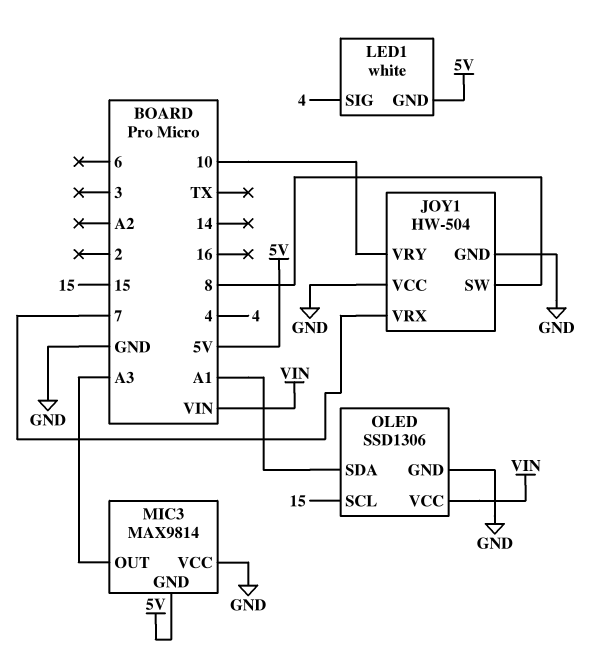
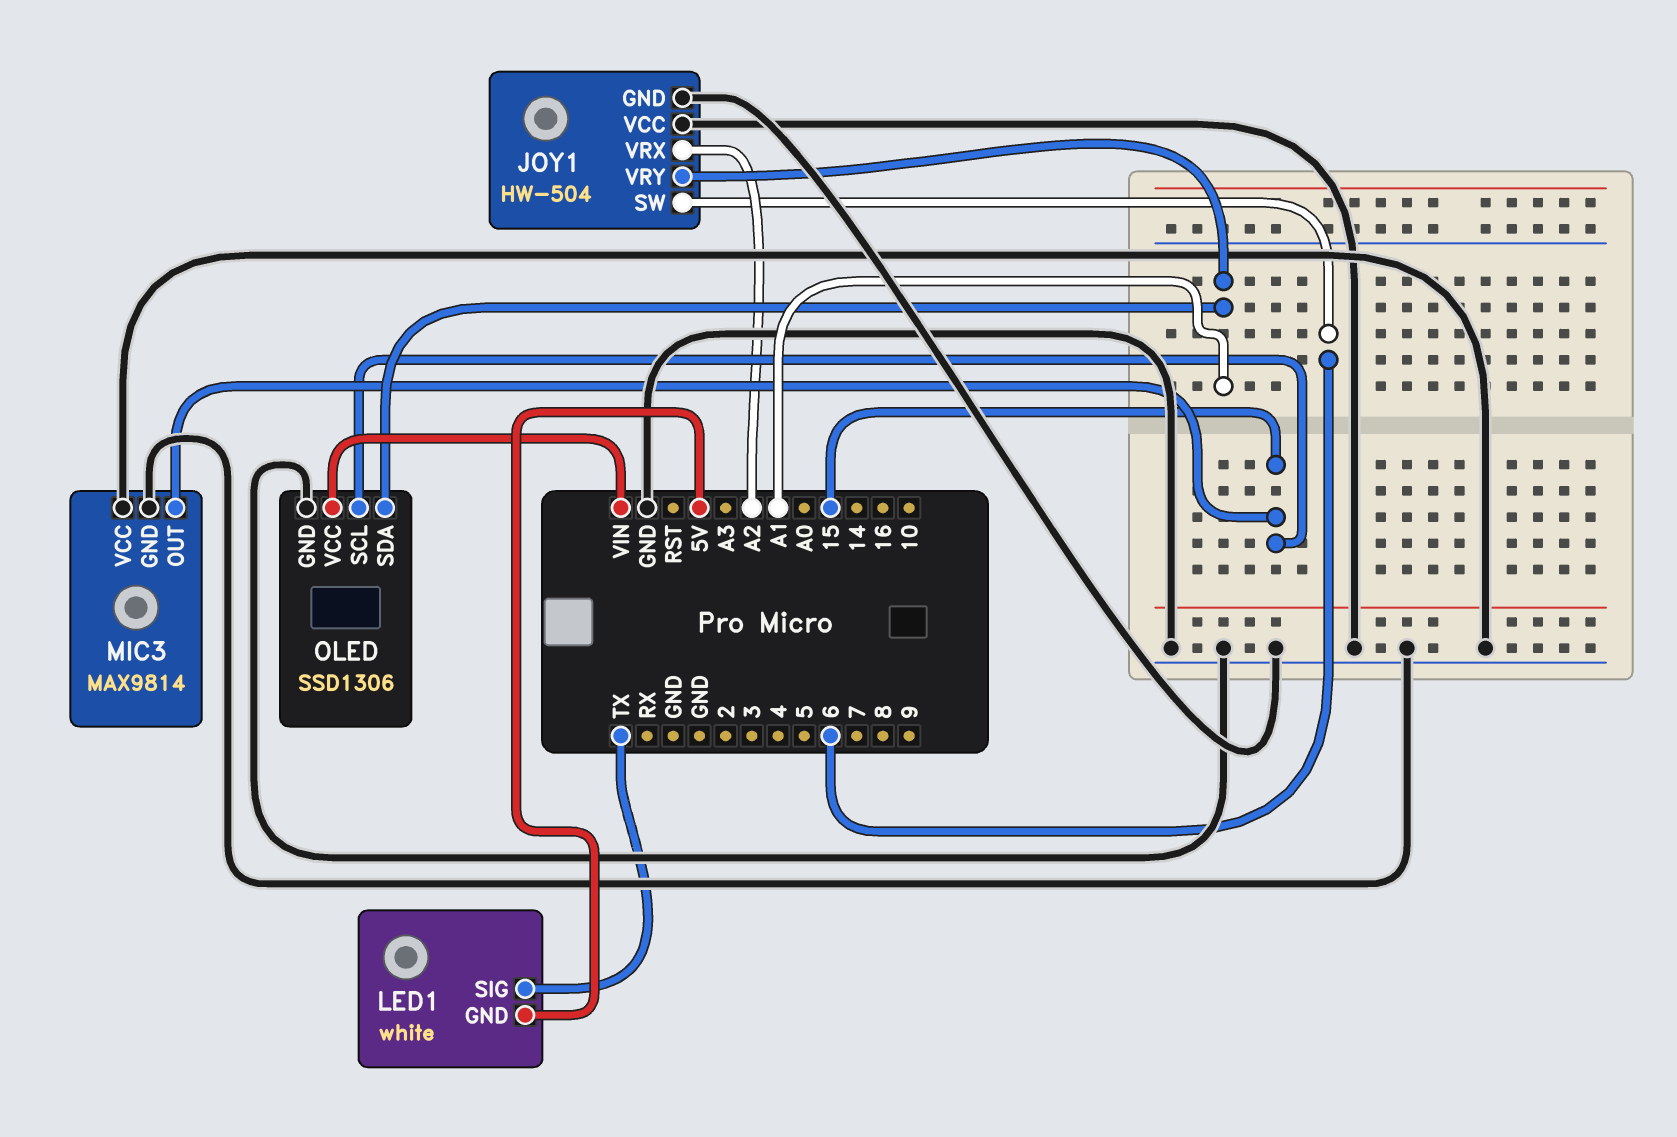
JOY1 pin SW: 8 -> 6
JOY1 pin VRX: 7 -> A2
JOY1 pin VRY: 10 -> A1
LED1 pin SIG: 4 -> TX
MIC3 pin GND: 5V -> GND
MIC3 pin OUT: A3 -> 15

